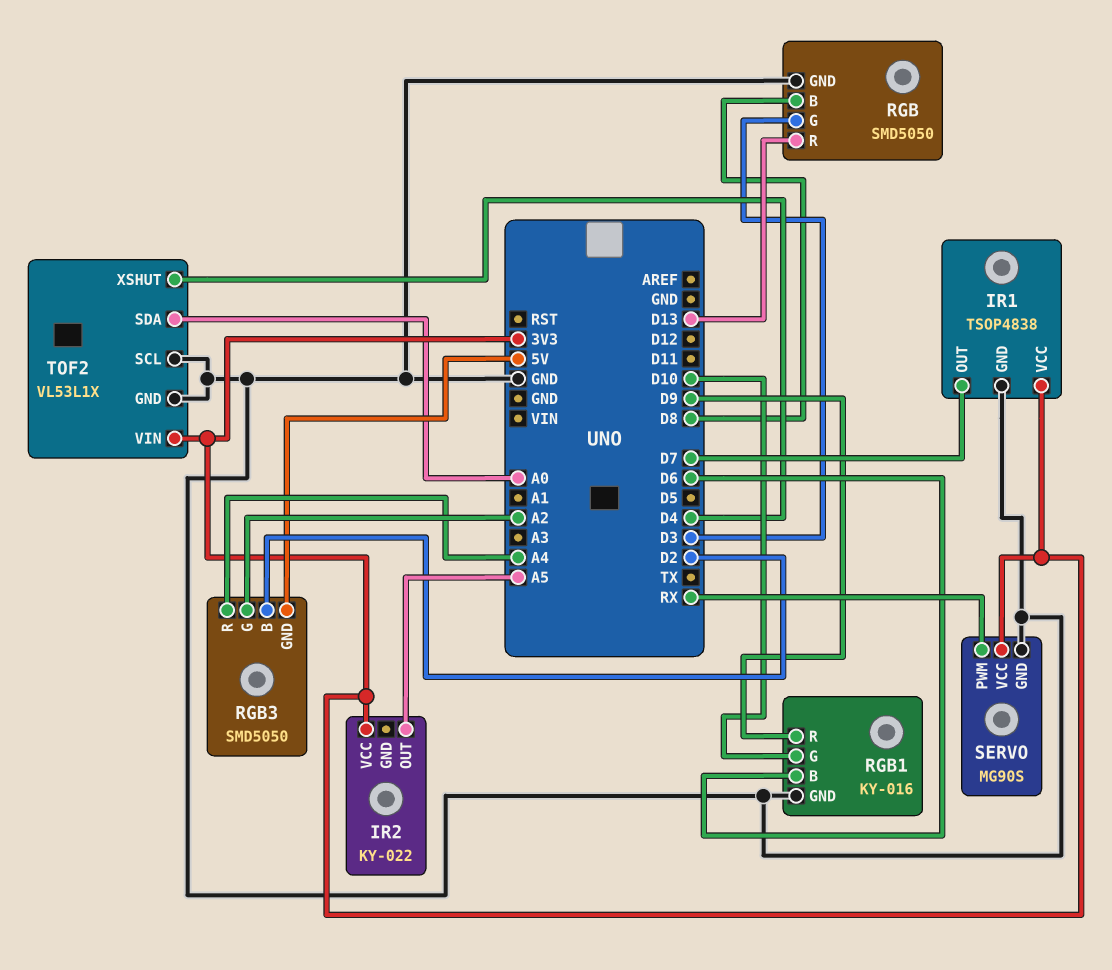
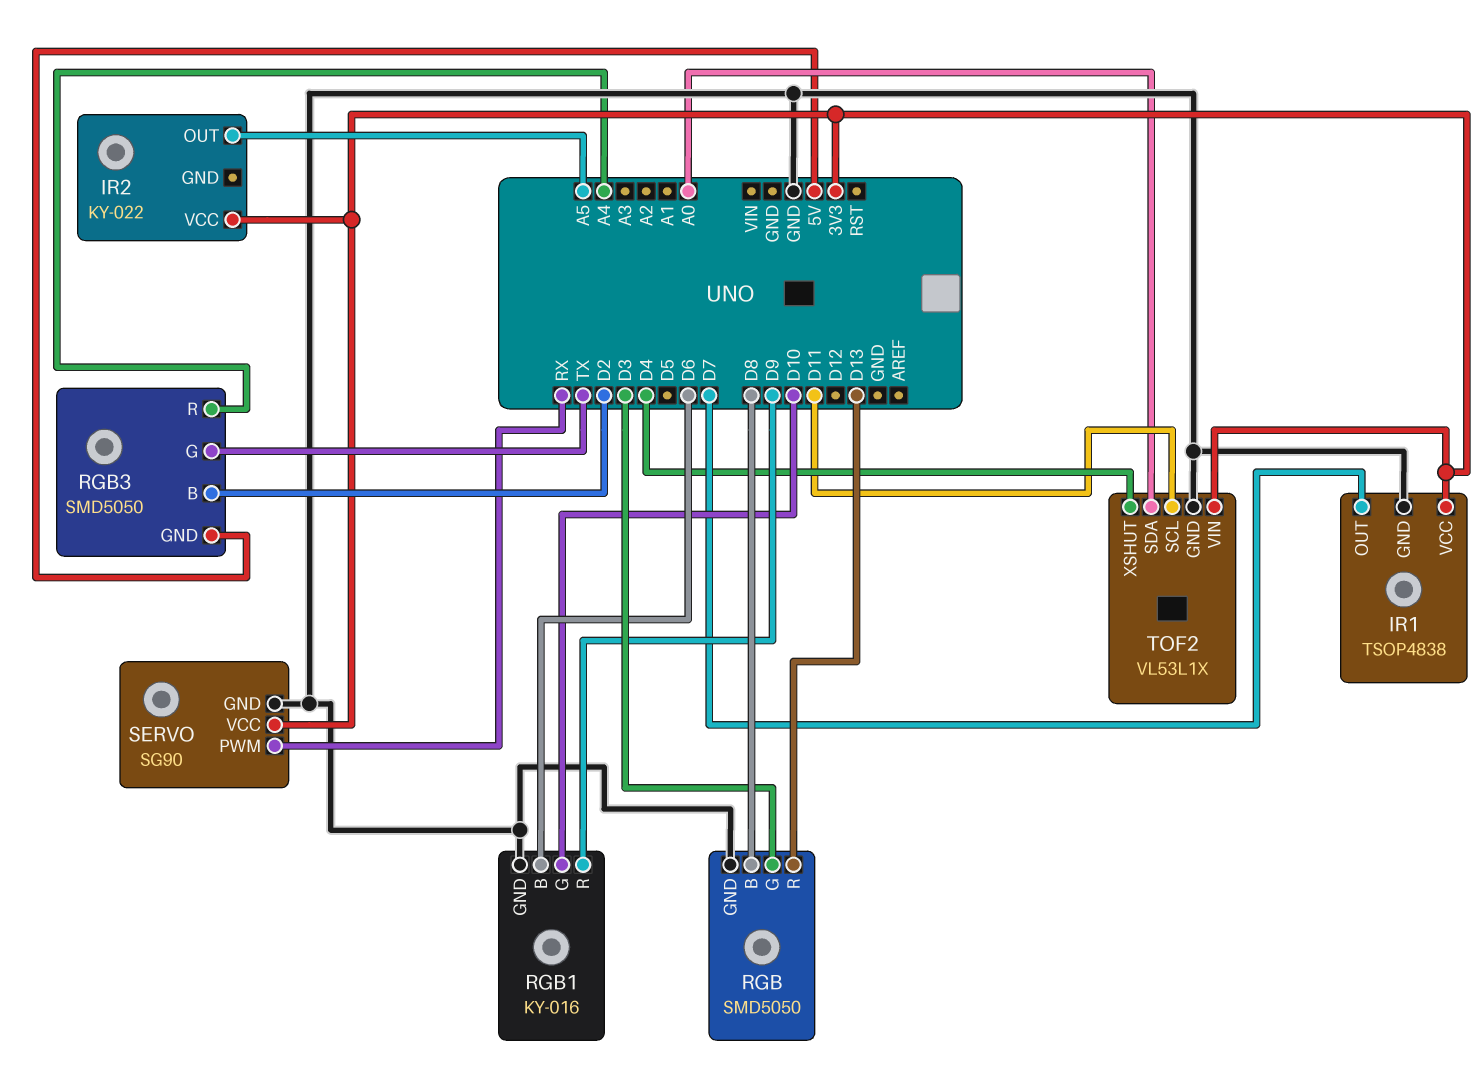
RGB3 pin G: A2 -> TX
SERVO: MG90S -> SG90
TOF2 pin SCL: GND -> D11

